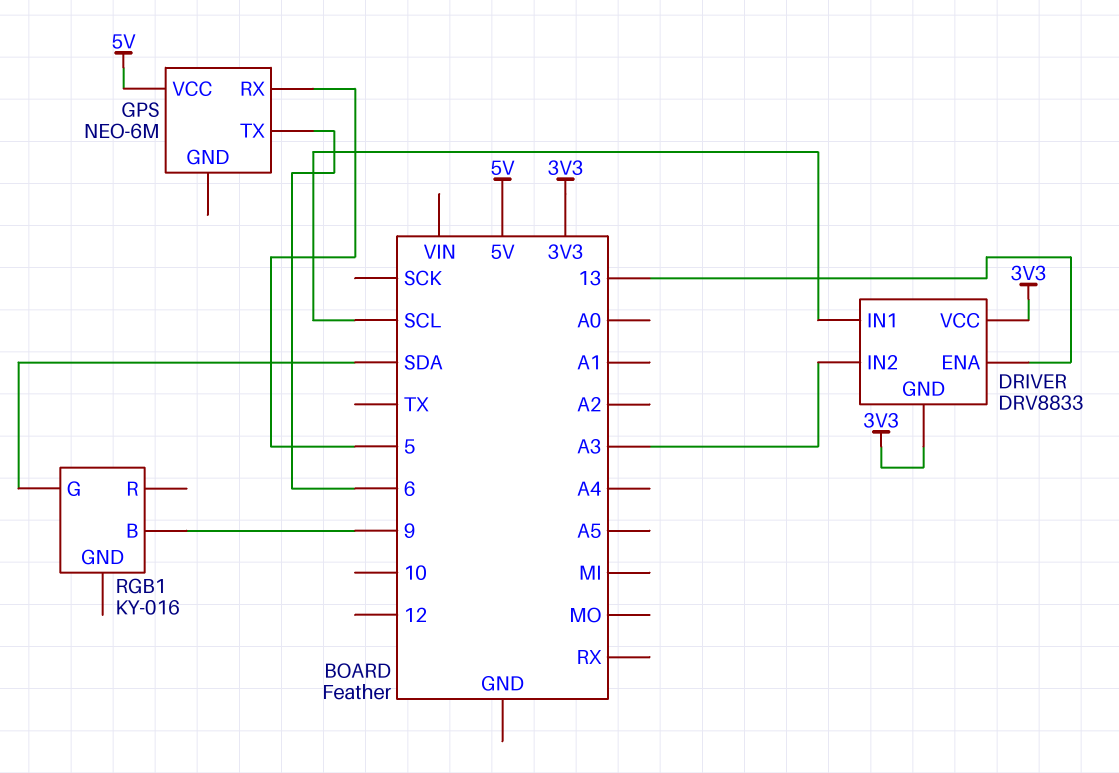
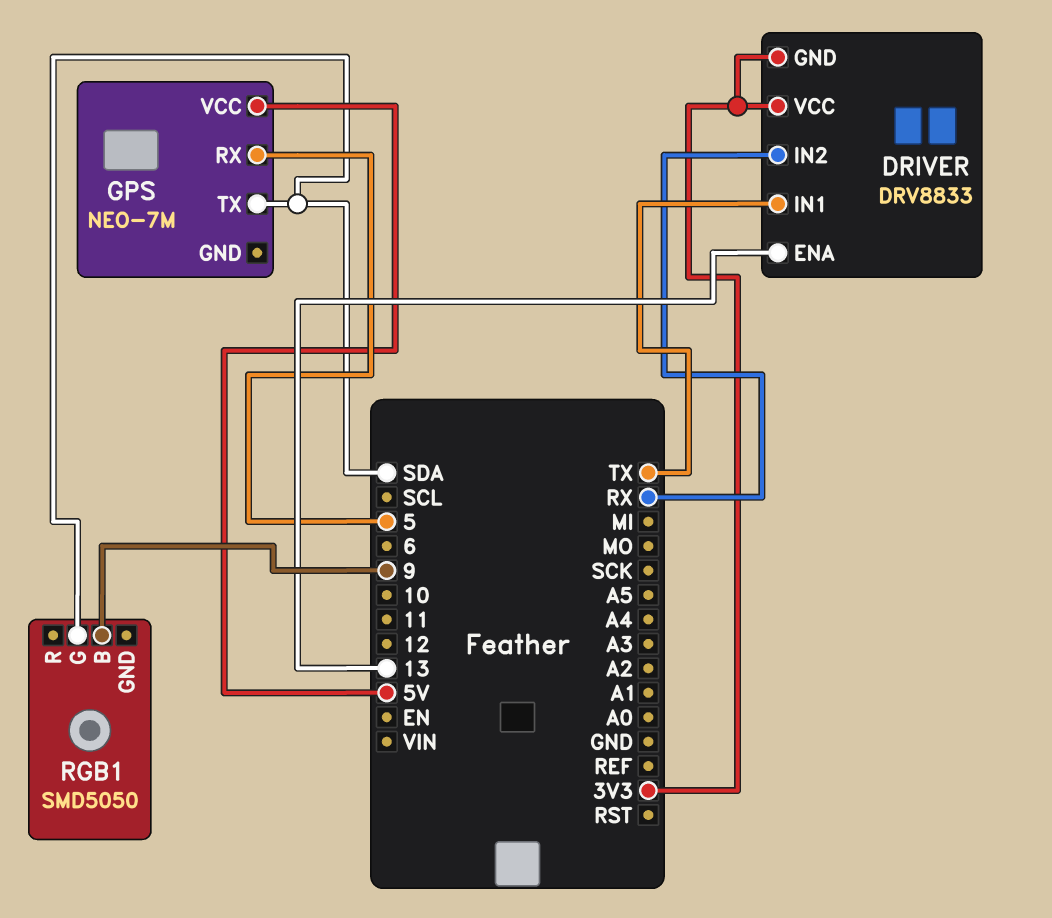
DRIVER pin IN1: SCL -> TX
DRIVER pin IN2: A3 -> RX
GPS: NEO-6M -> NEO-7M
GPS pin TX: 6 -> SDA
RGB1: KY-016 -> SMD5050

